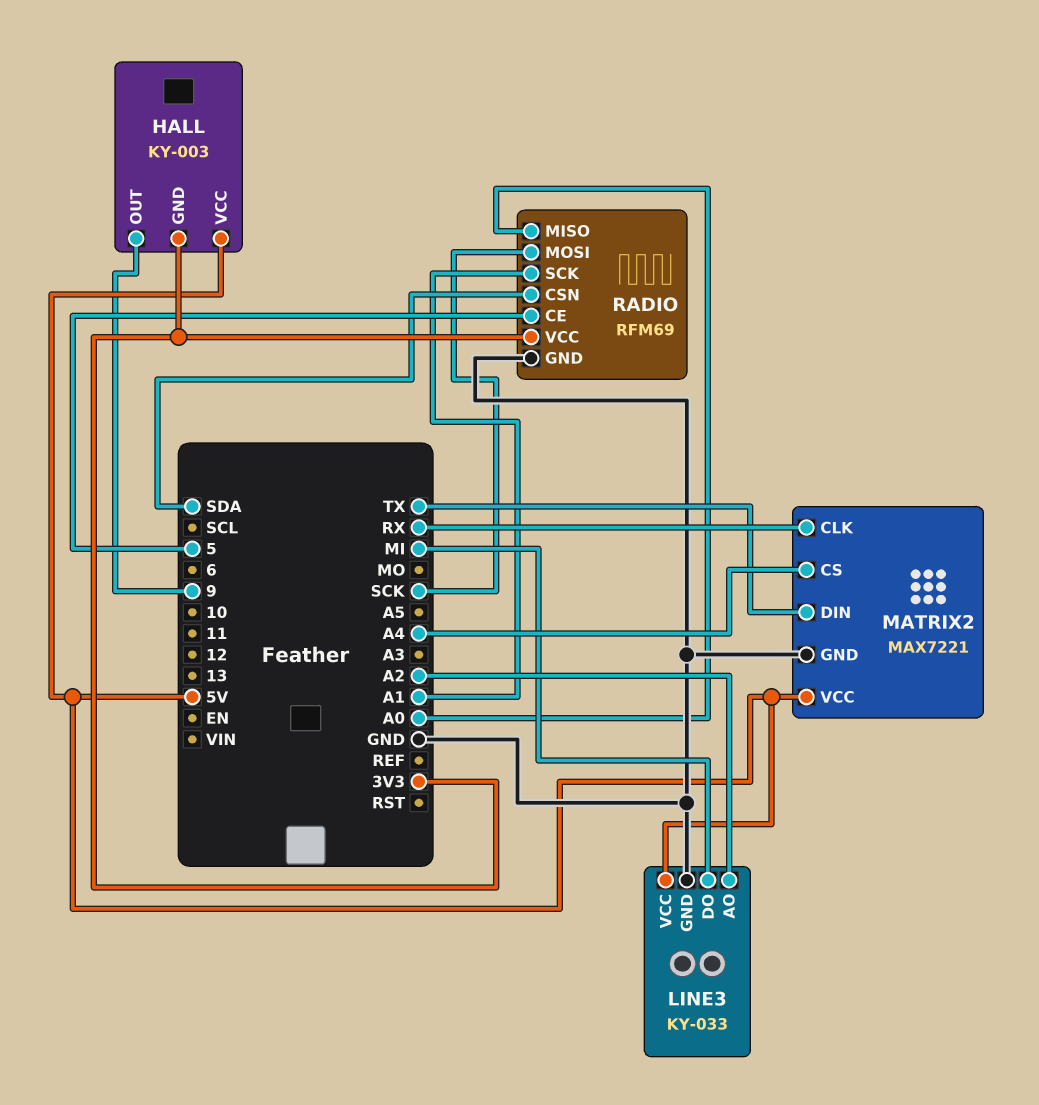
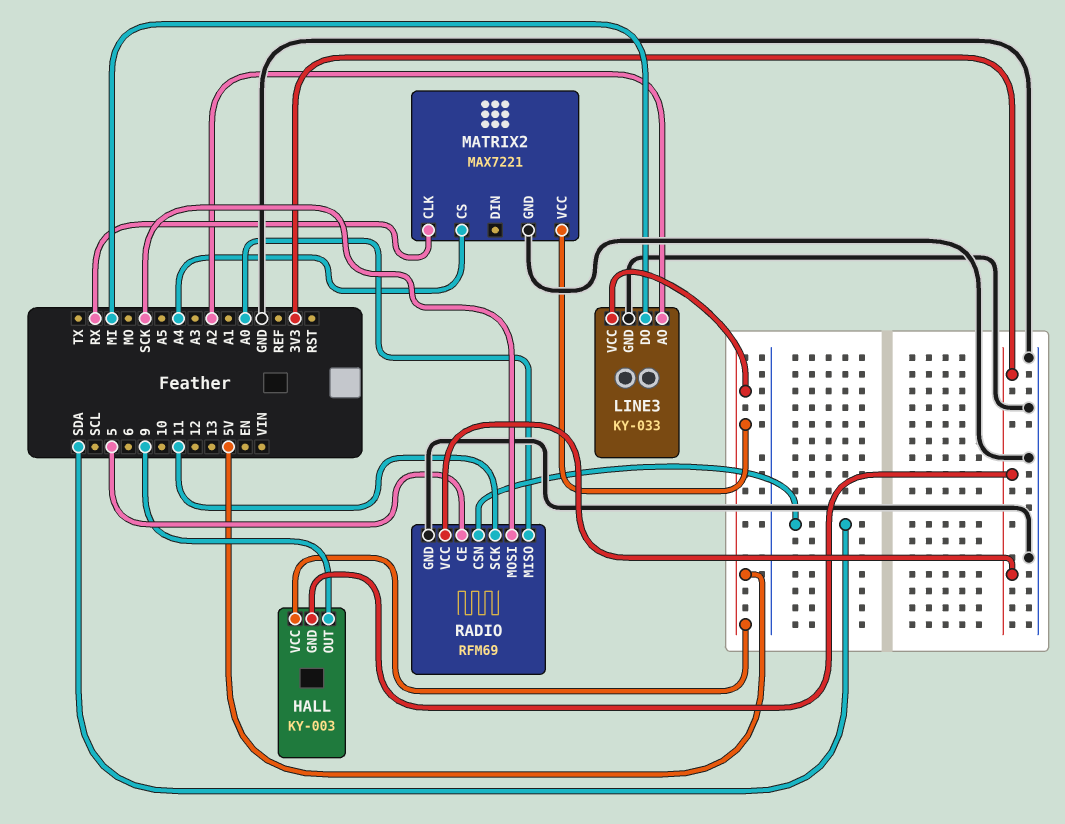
MATRIX2 pin DIN: TX -> none
RADIO pin SCK: A1 -> 11

